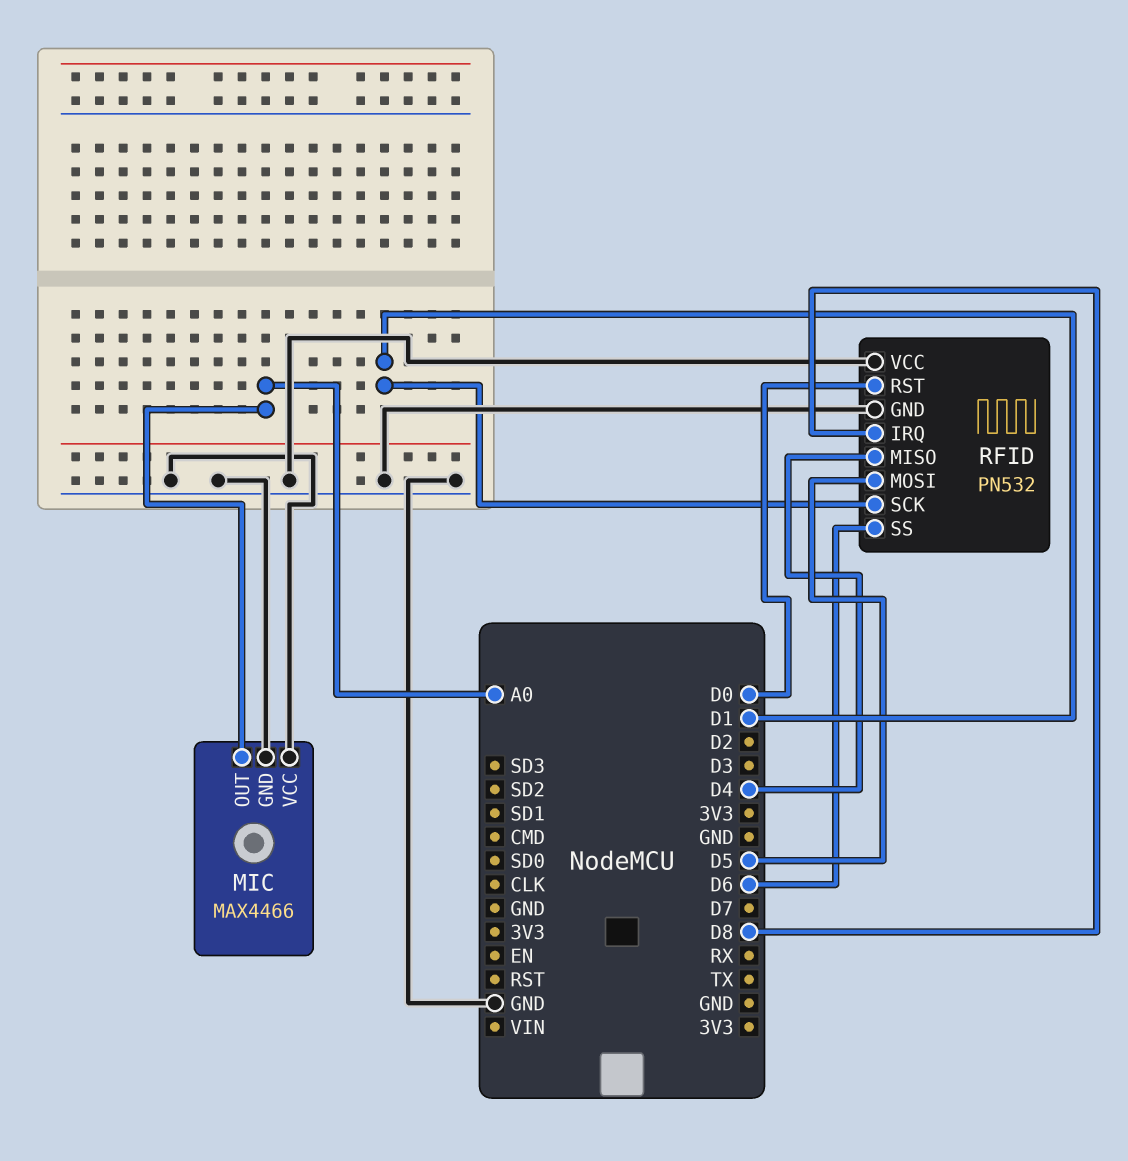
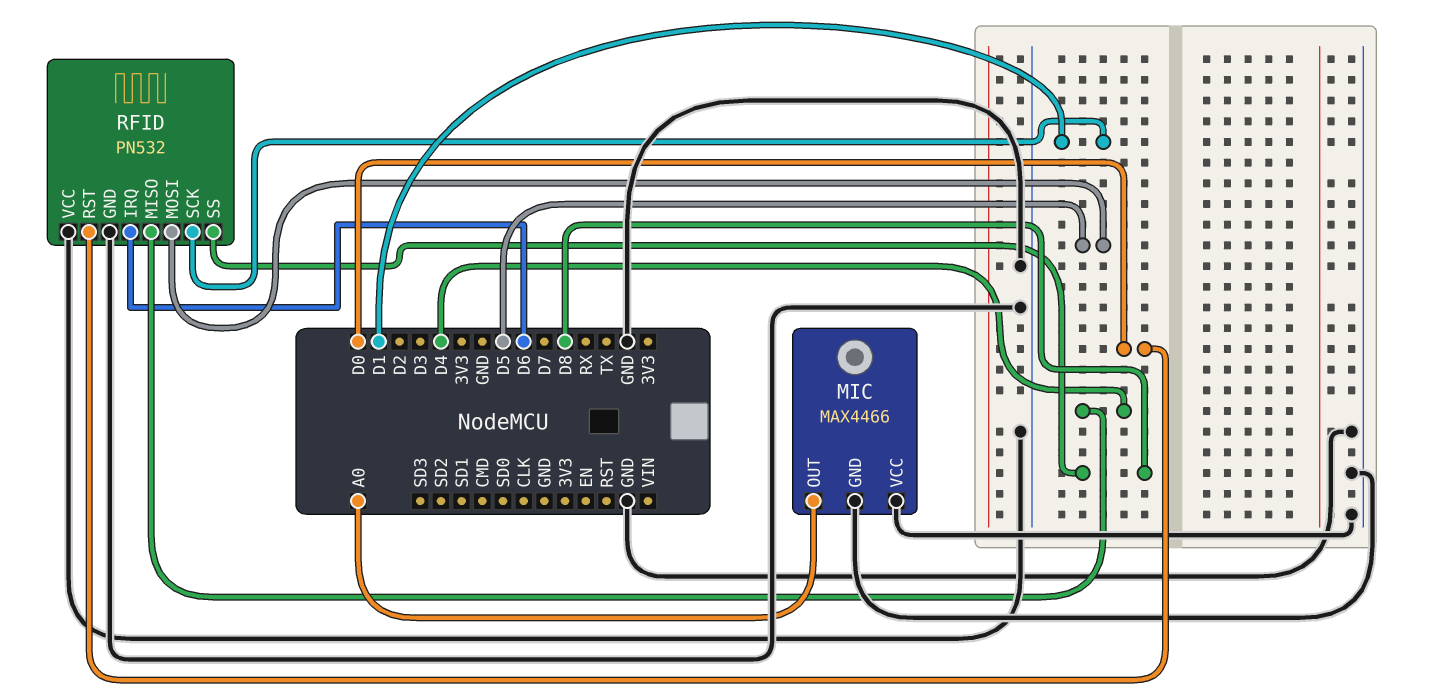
RFID pin IRQ: D8 -> D6
RFID pin SS: D6 -> D8

